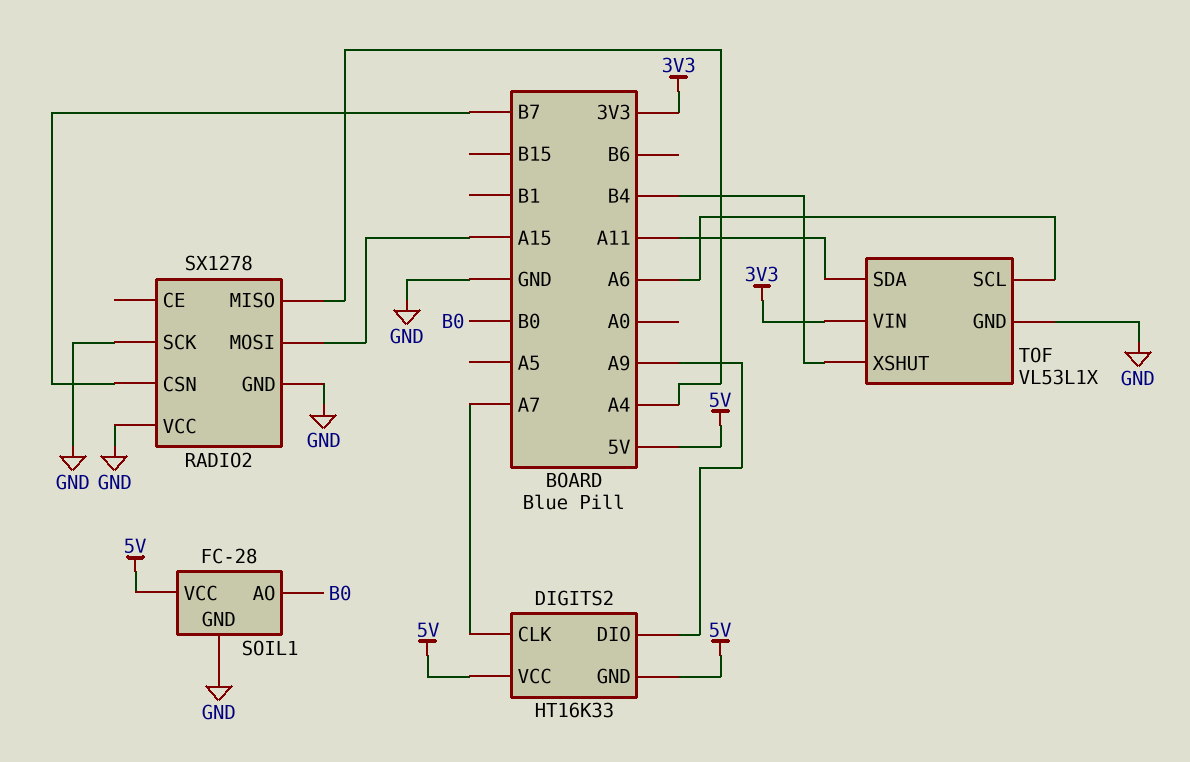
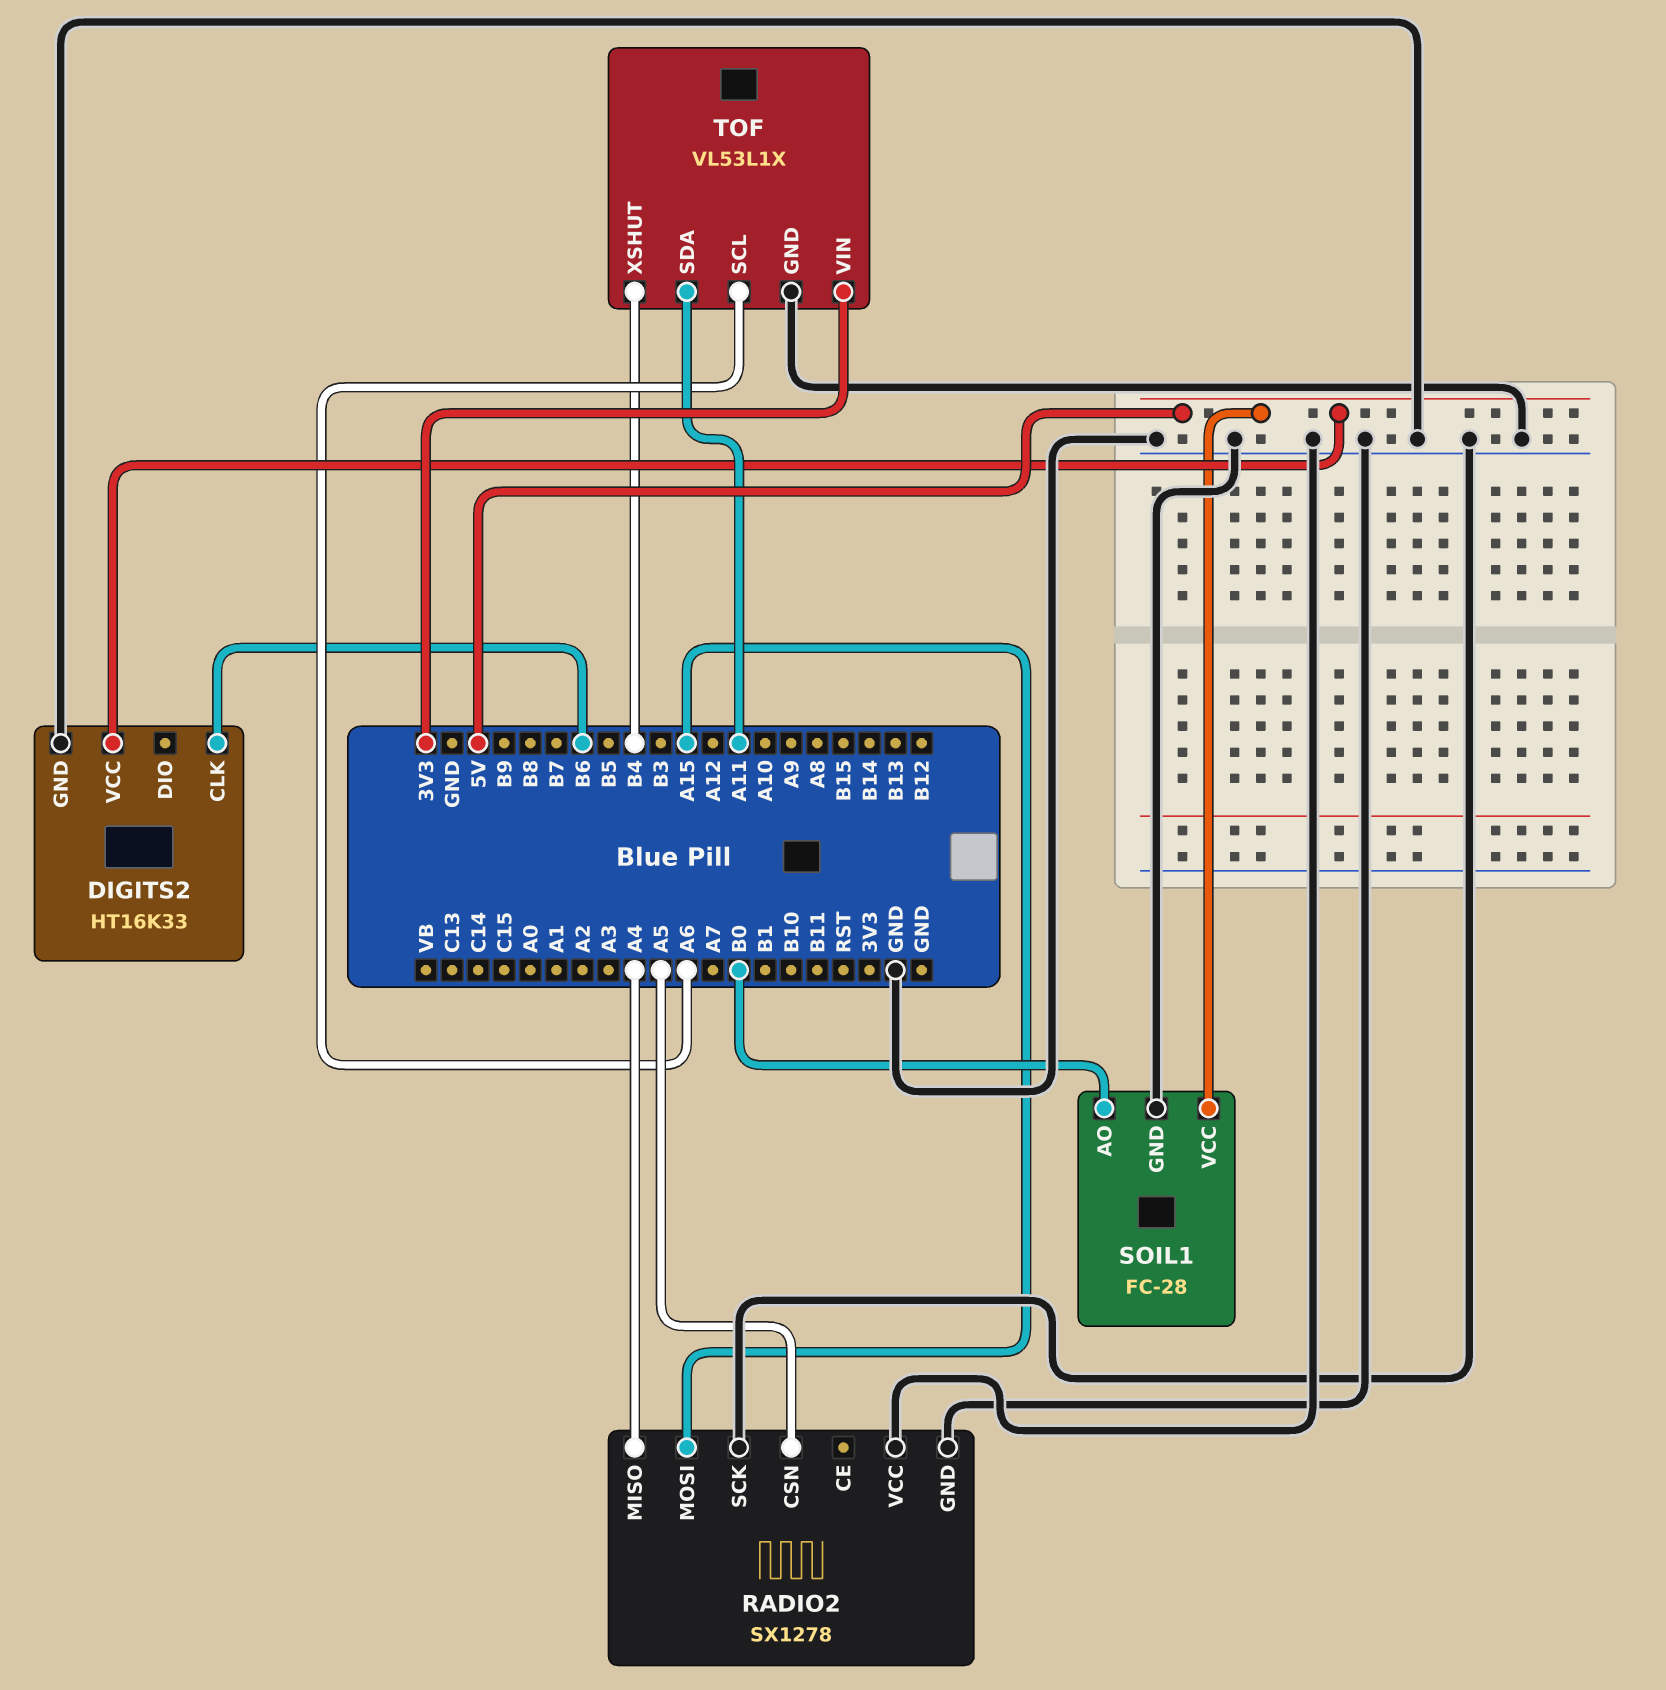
DIGITS2 pin CLK: A7 -> B6
DIGITS2 pin DIO: A9 -> none
DIGITS2 pin GND: 5V -> GND
RADIO2 pin CSN: B7 -> A5

